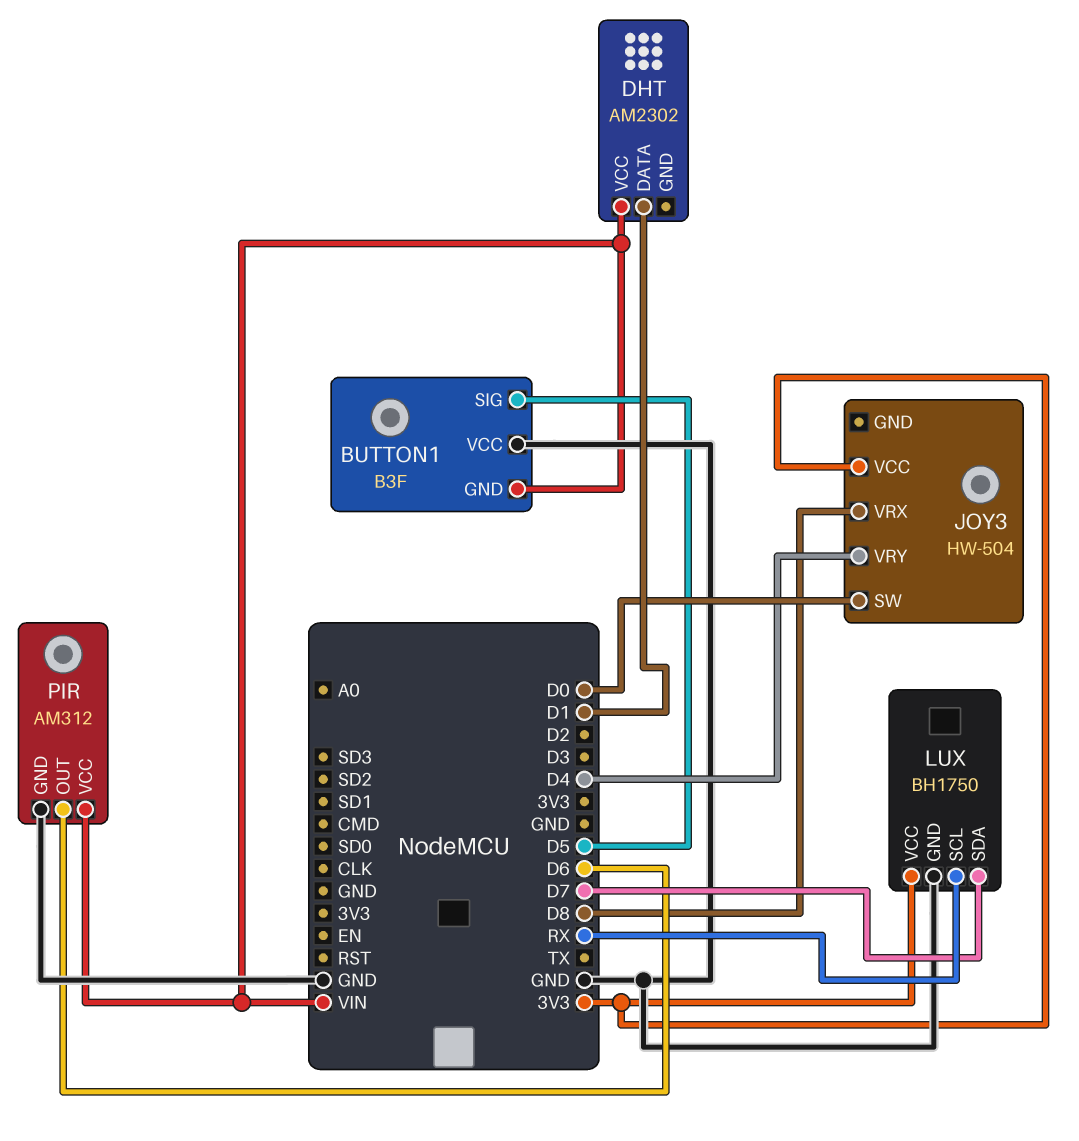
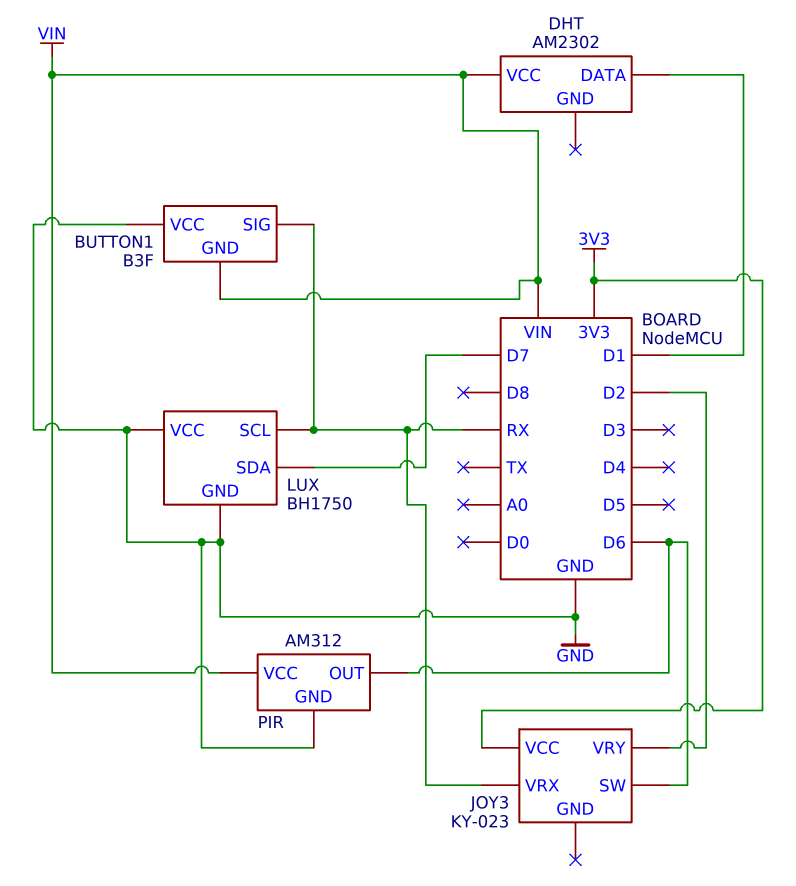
BUTTON1 pin SIG: D5 -> RX
JOY3: HW-504 -> KY-023
JOY3 pin SW: D0 -> D6
JOY3 pin VRX: D8 -> RX
JOY3 pin VRY: D4 -> D2
LUX pin VCC: 3V3 -> GND

